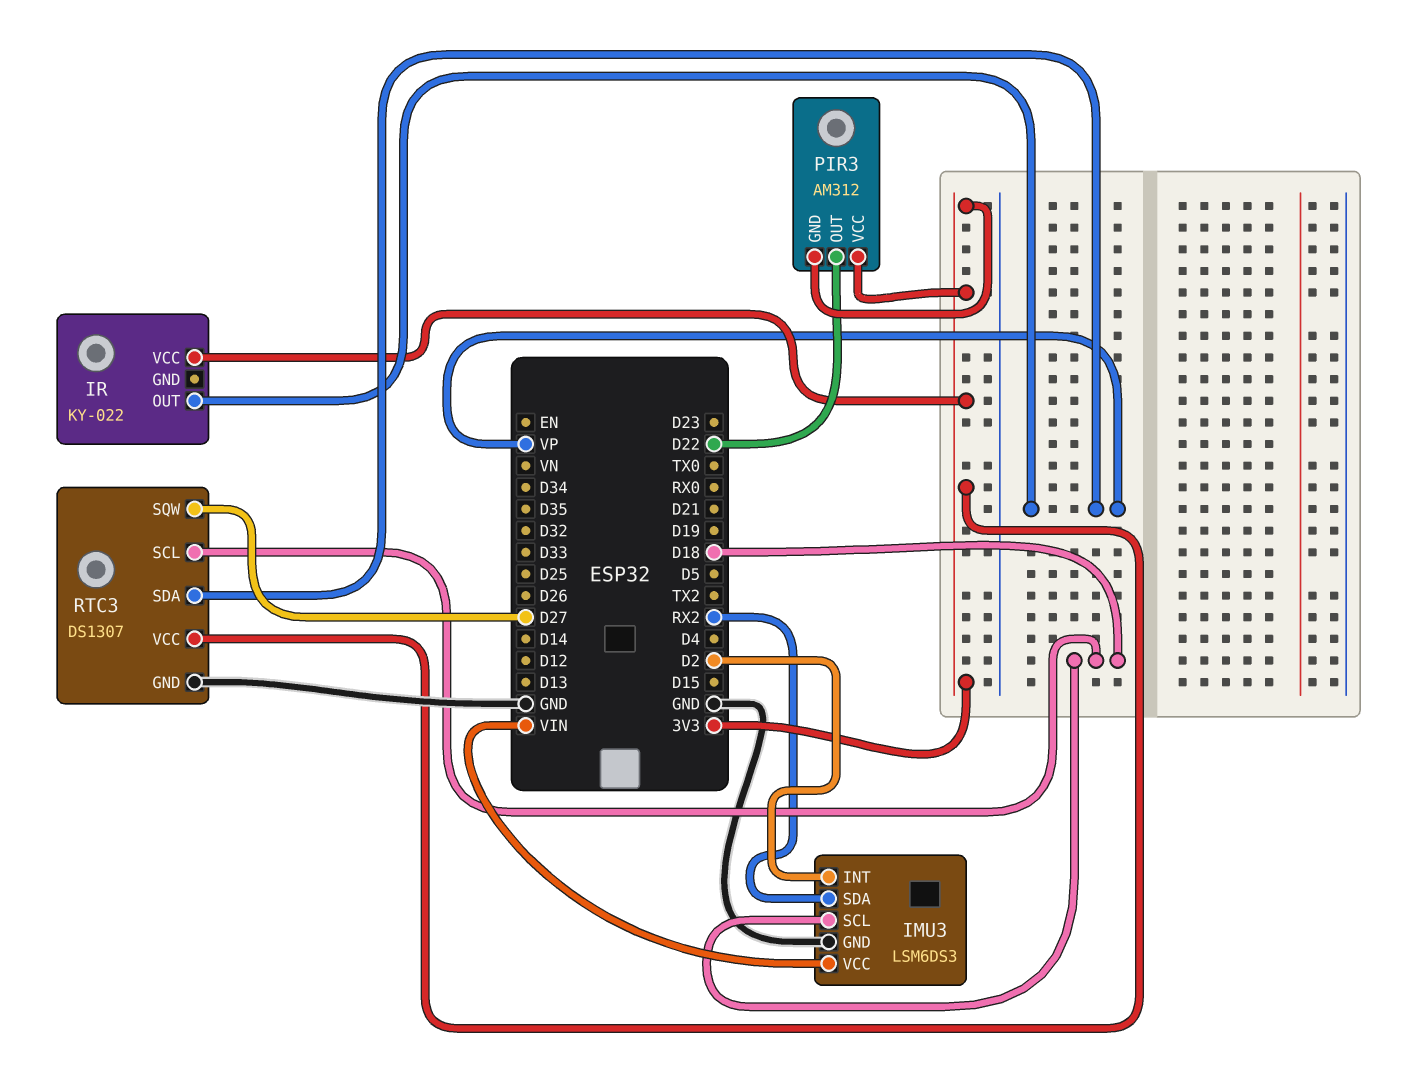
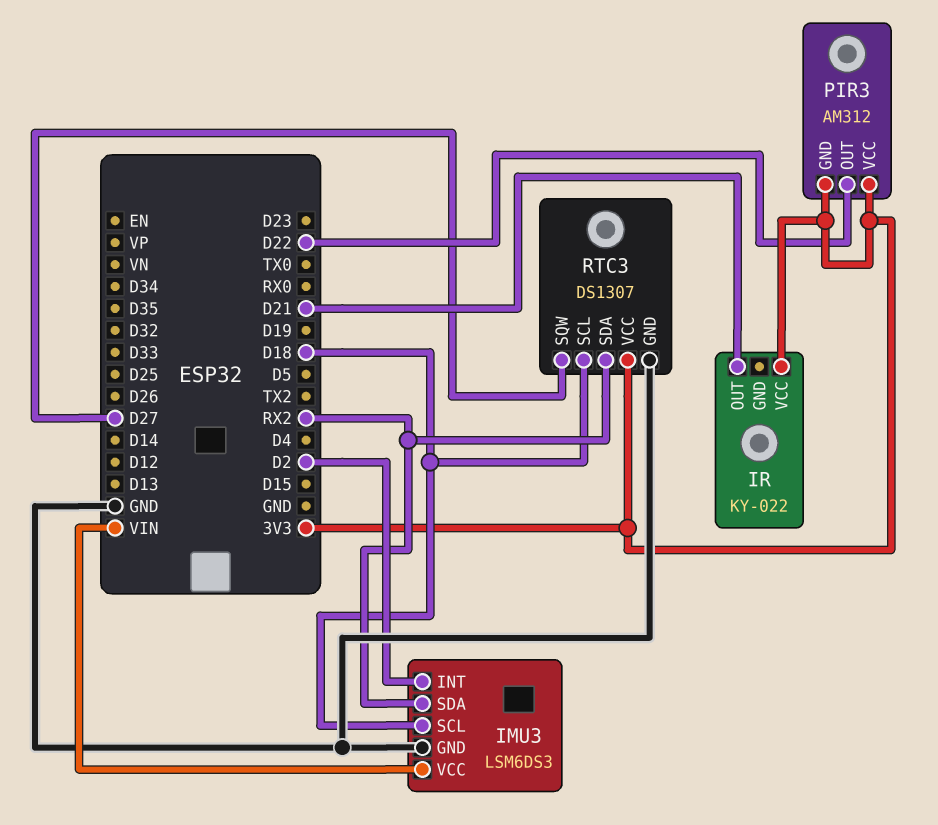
IR pin OUT: VP -> D21
RTC3 pin SDA: VP -> RX2

